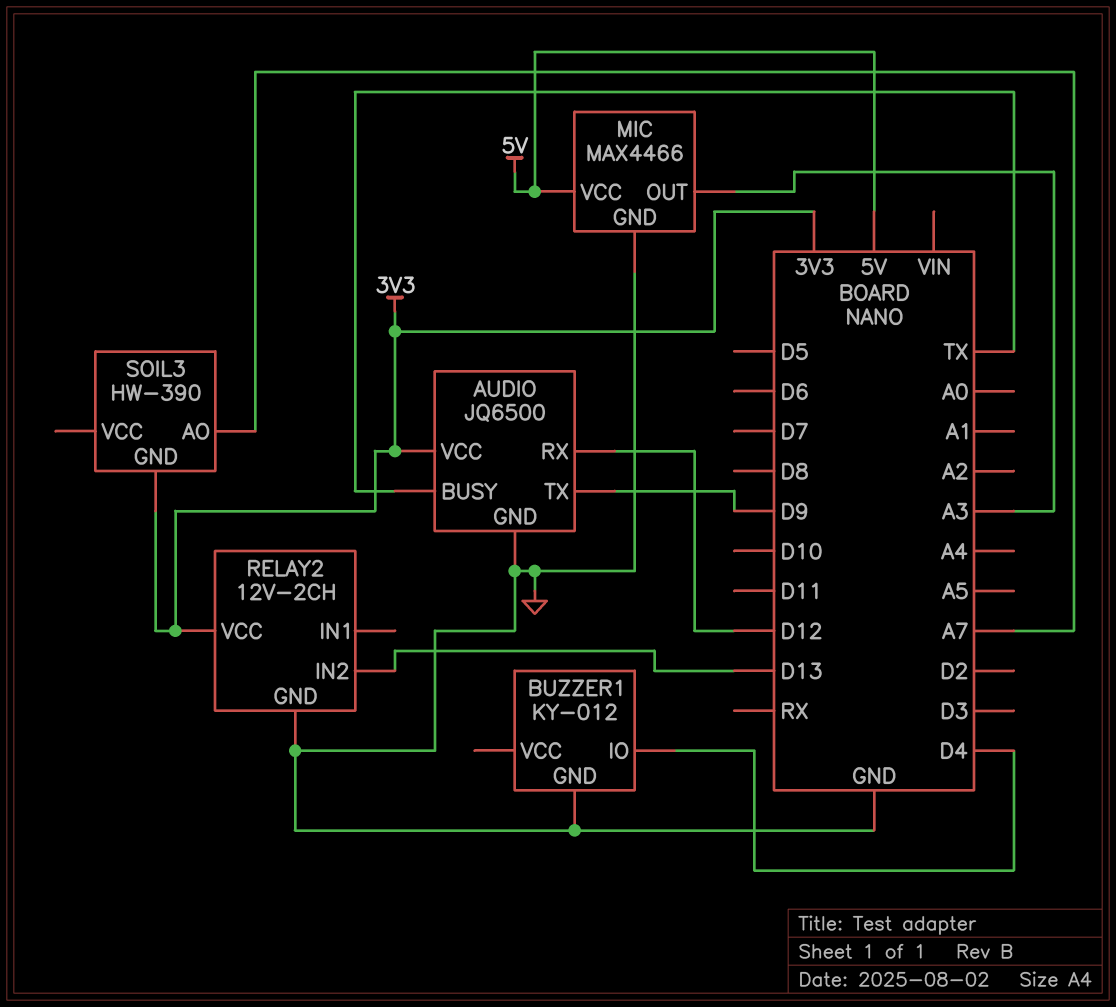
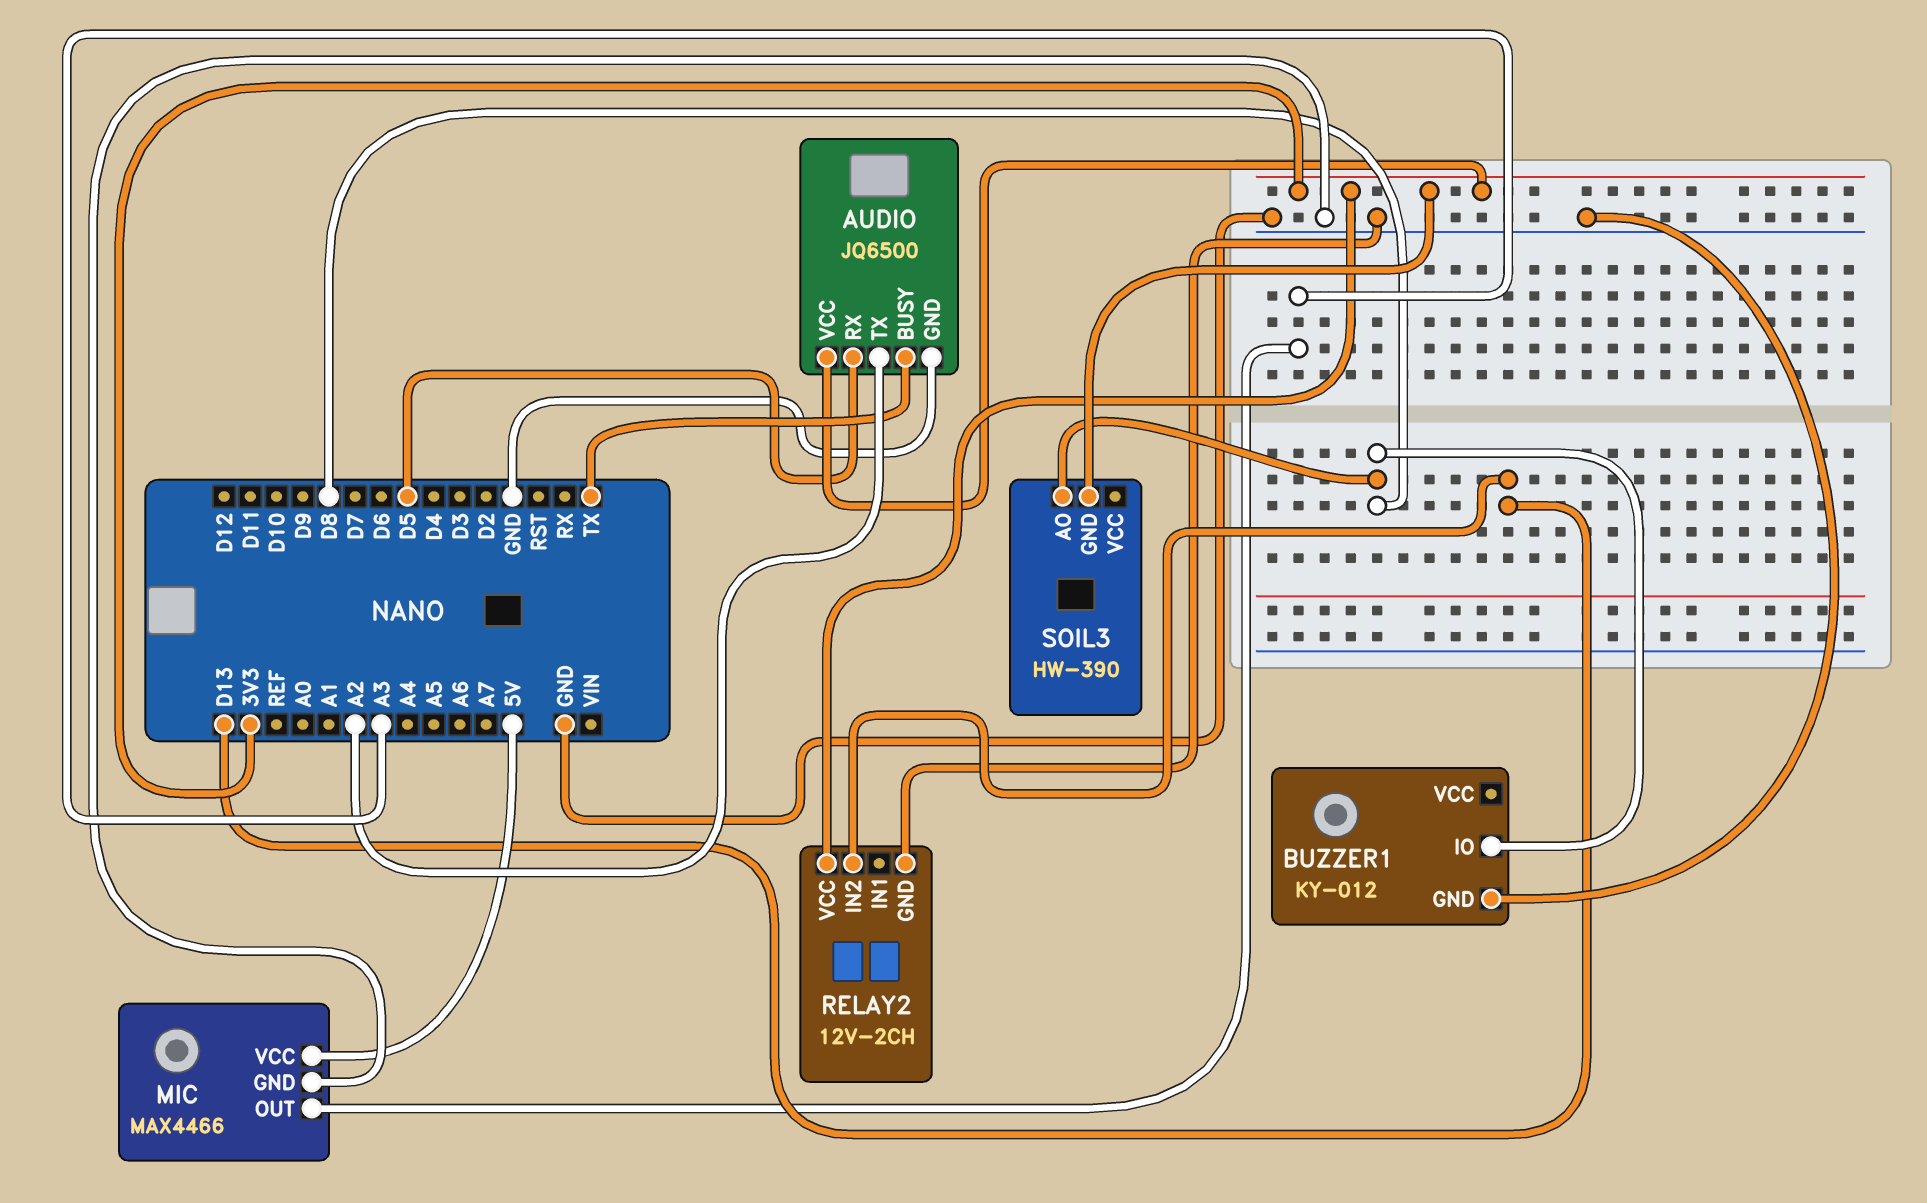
AUDIO pin RX: D12 -> D5
AUDIO pin TX: D9 -> A2
BUZZER1 pin IO: D4 -> D8
SOIL3 pin AO: A7 -> D8

